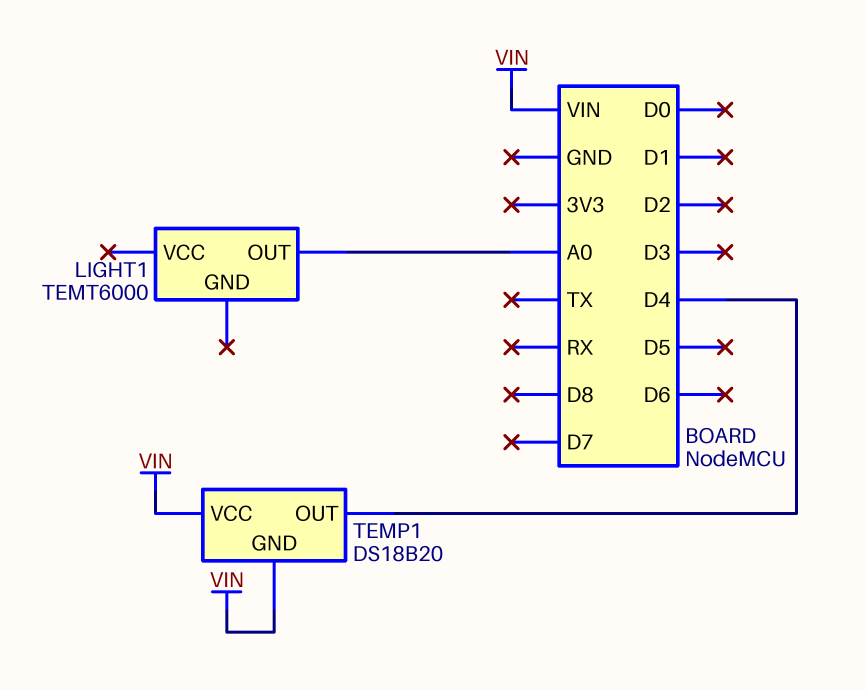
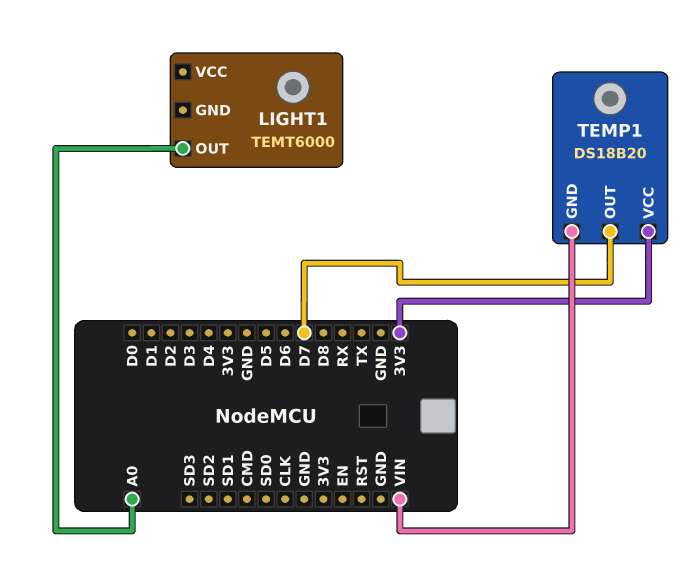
TEMP1 pin OUT: D4 -> D7
TEMP1 pin VCC: VIN -> 3V3

